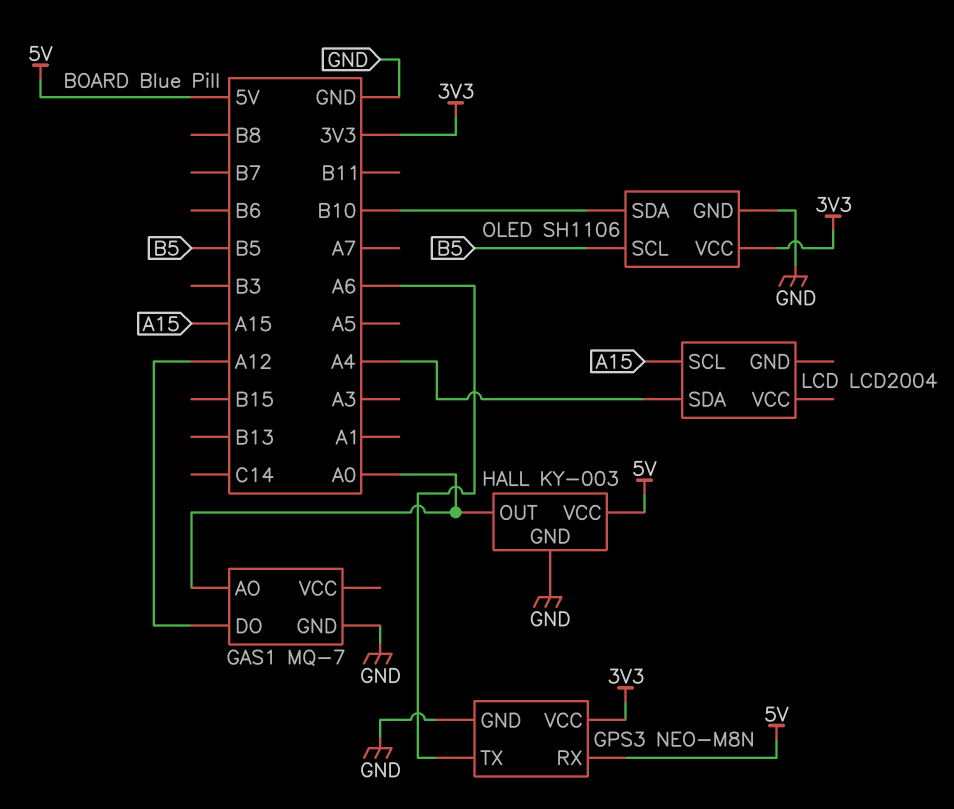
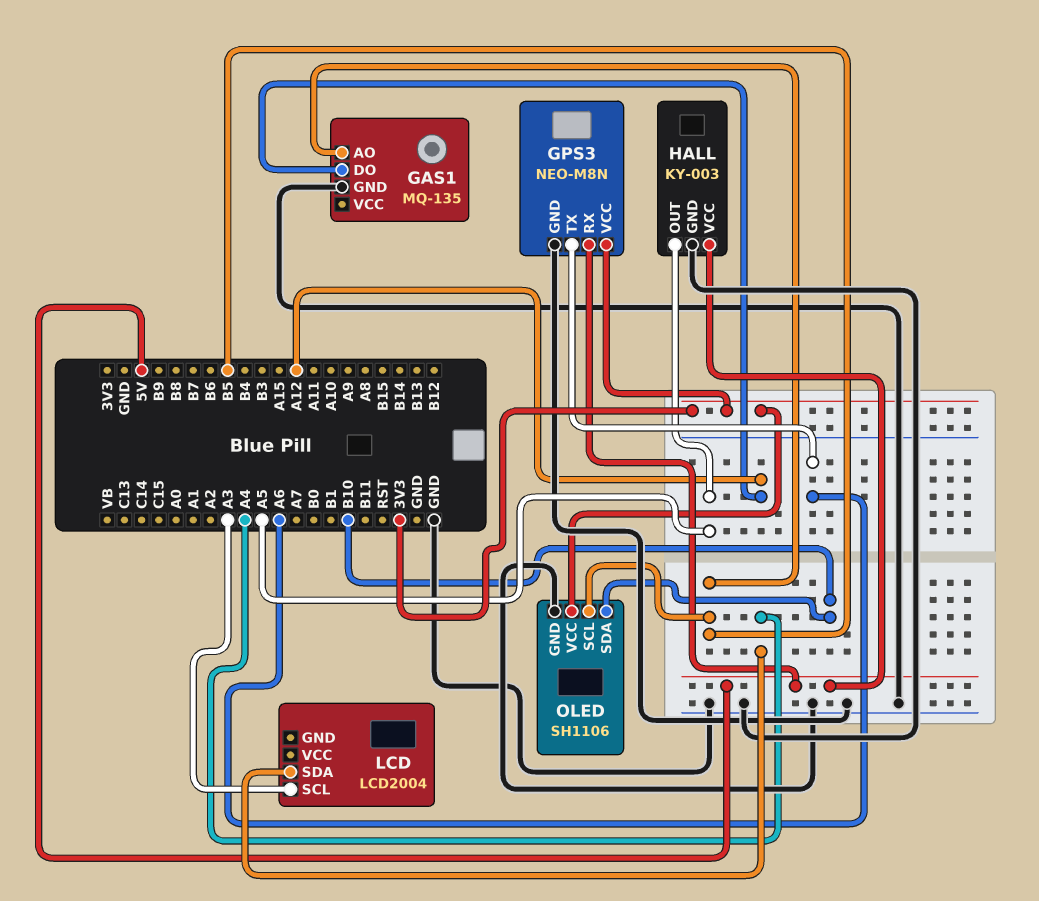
GAS1: MQ-7 -> MQ-135
GAS1 pin AO: A0 -> B5
HALL pin OUT: A0 -> A5
LCD pin SCL: A15 -> A3

